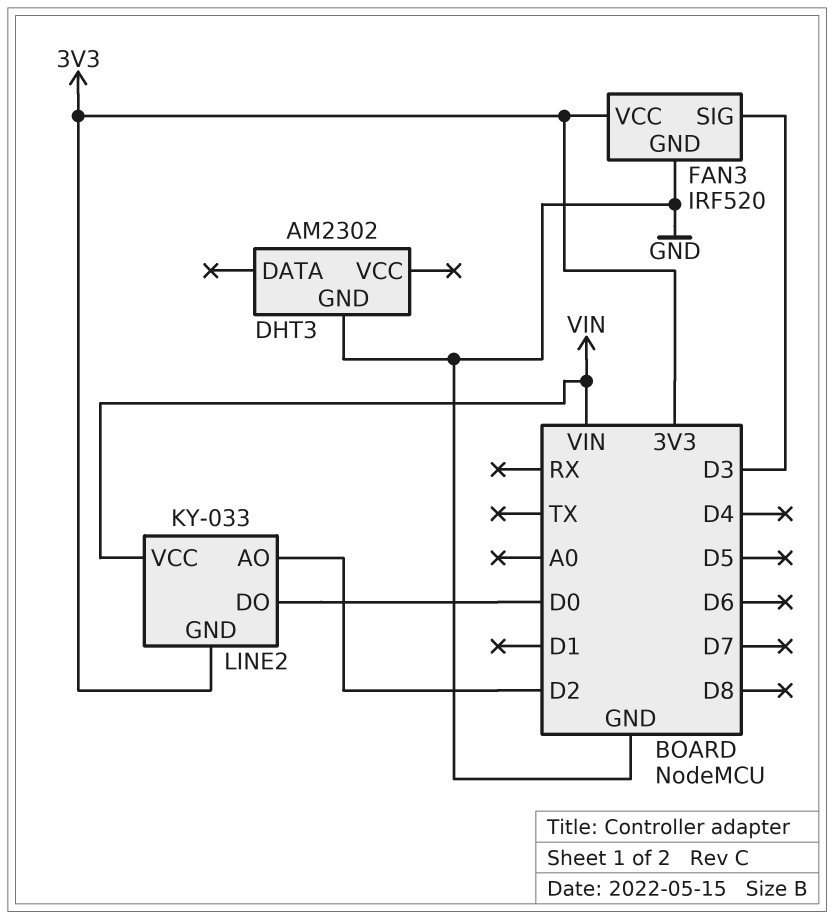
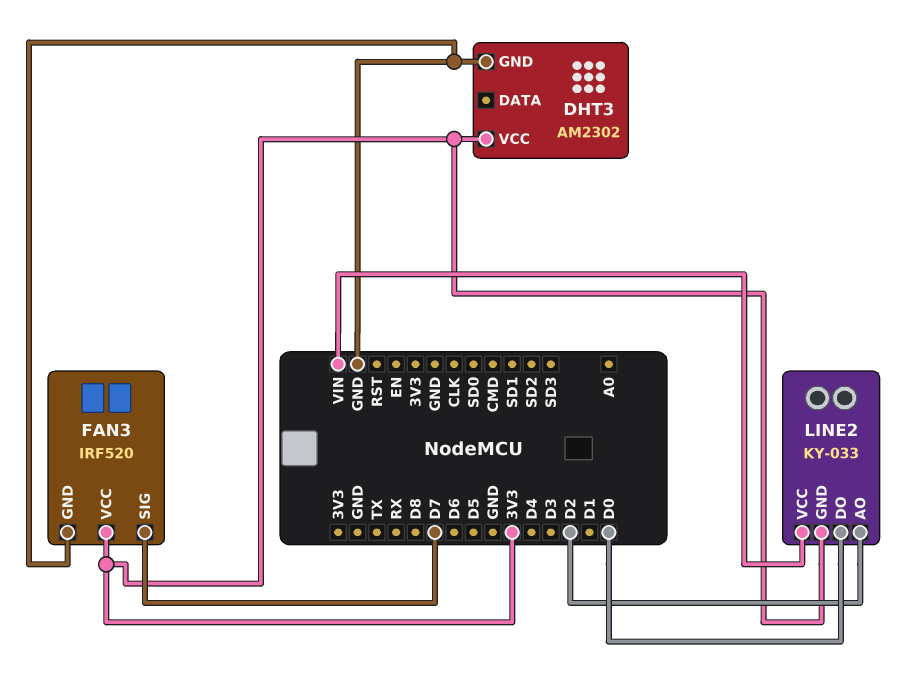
DHT3 pin VCC: none -> 3V3
FAN3 pin SIG: D3 -> D7

